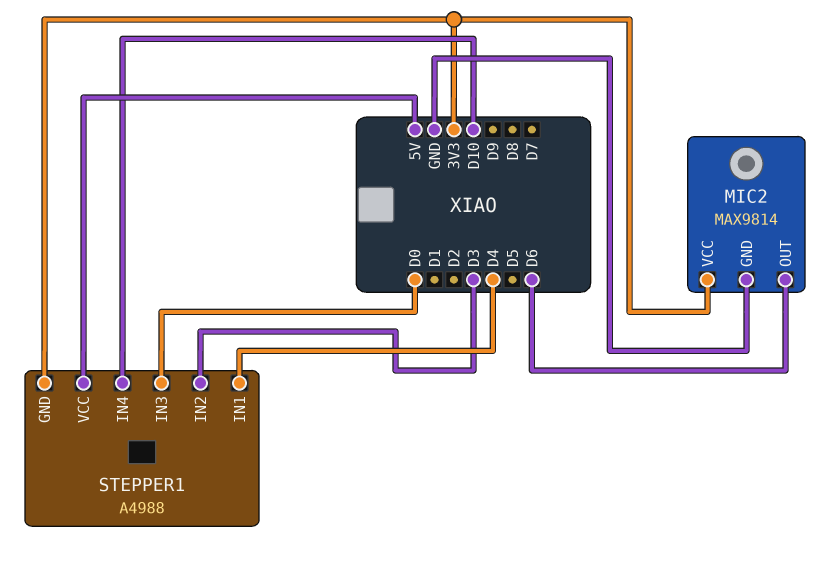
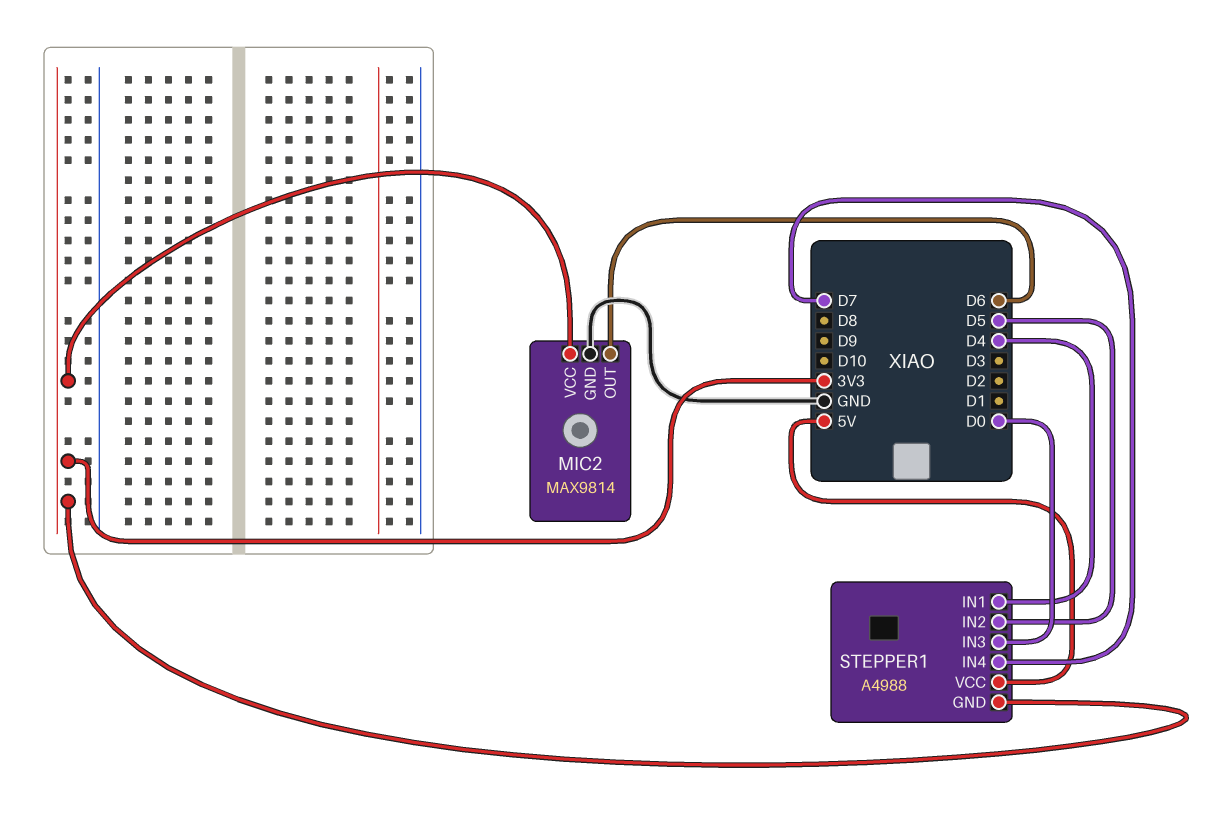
STEPPER1 pin IN2: D3 -> D5
STEPPER1 pin IN4: D10 -> D7

